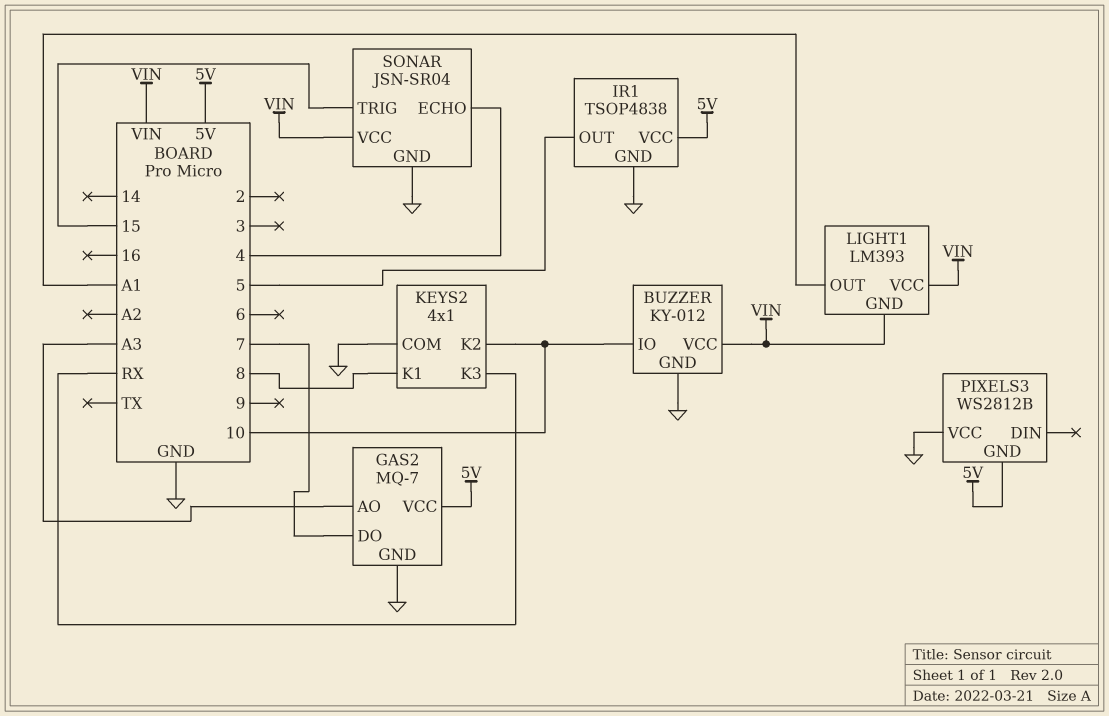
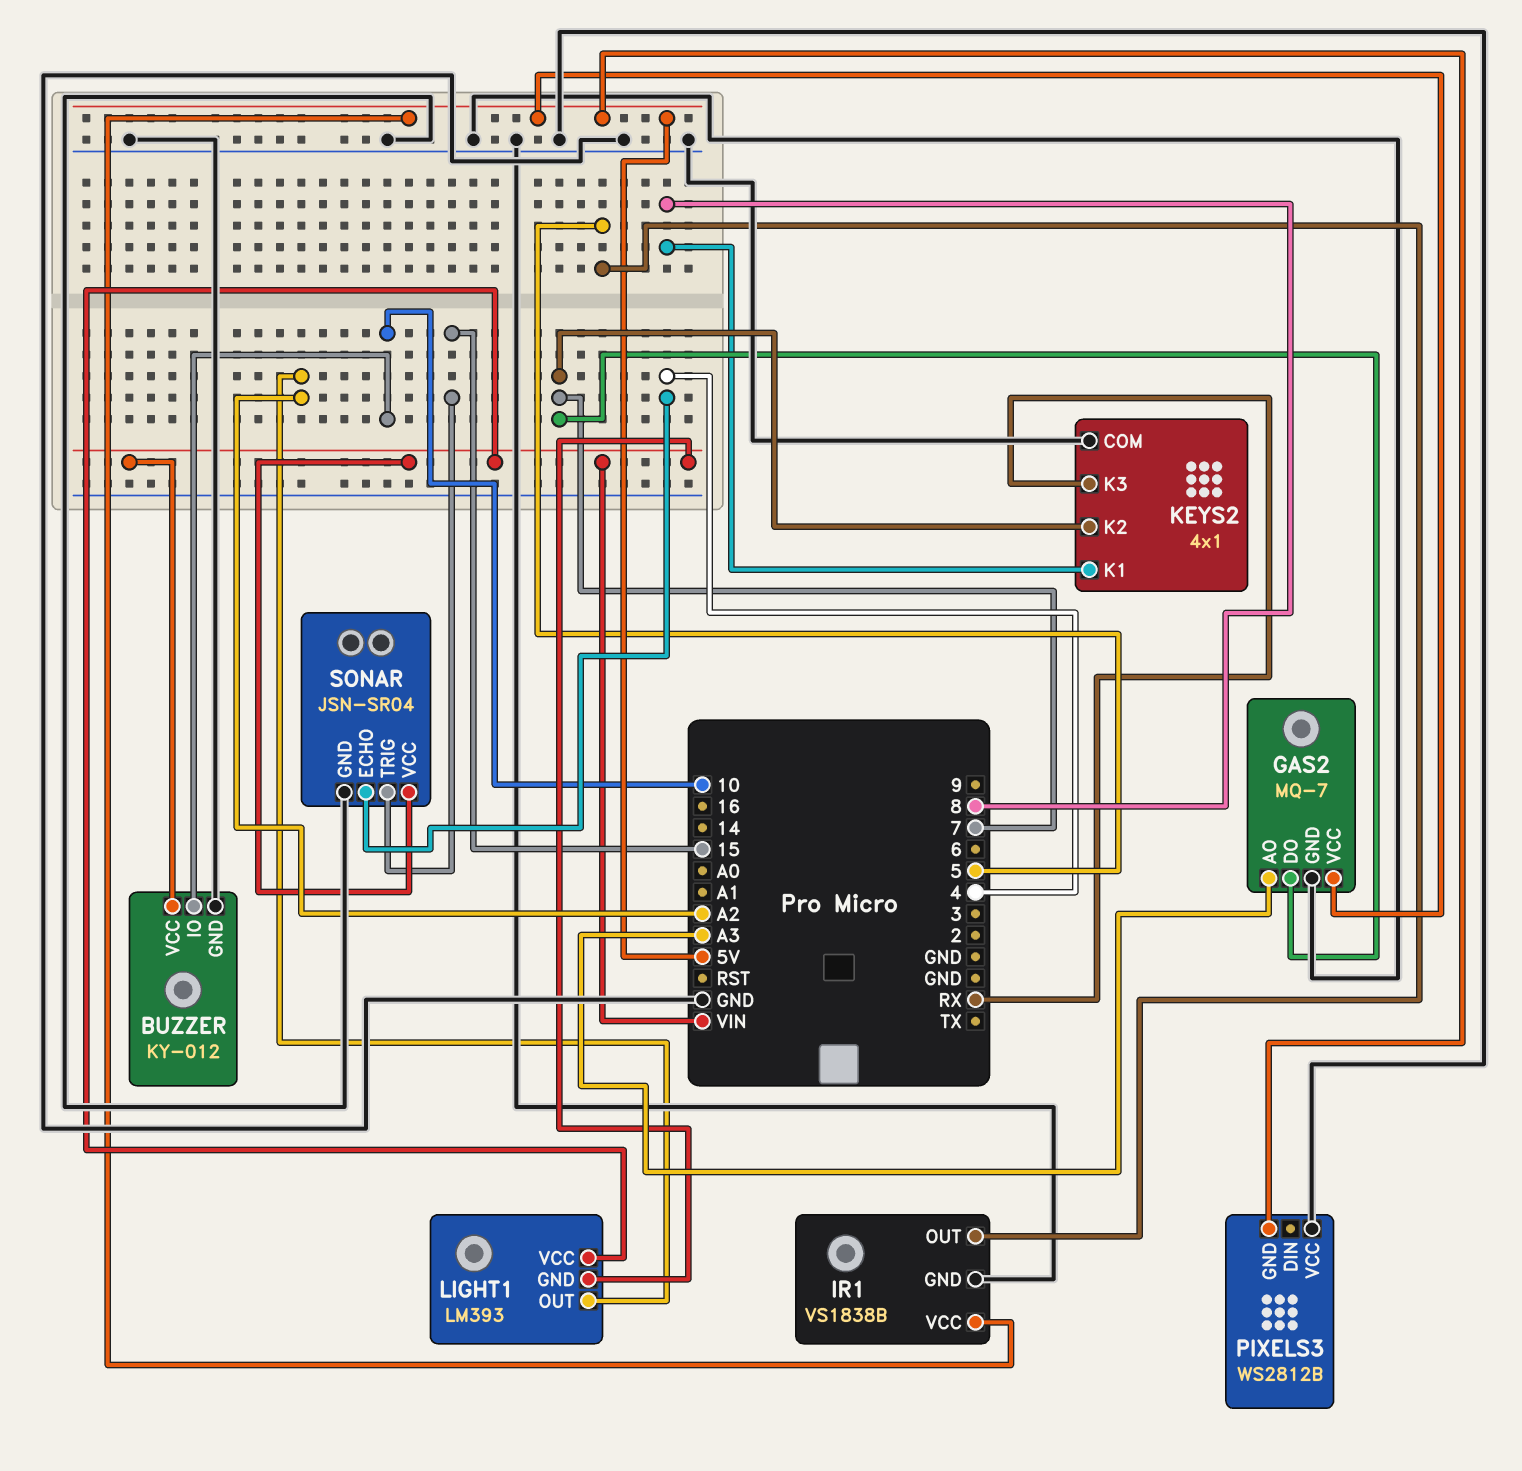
IR1: TSOP4838 -> VS1838B
KEYS2 pin K2: 10 -> 7
LIGHT1 pin OUT: A1 -> A2

